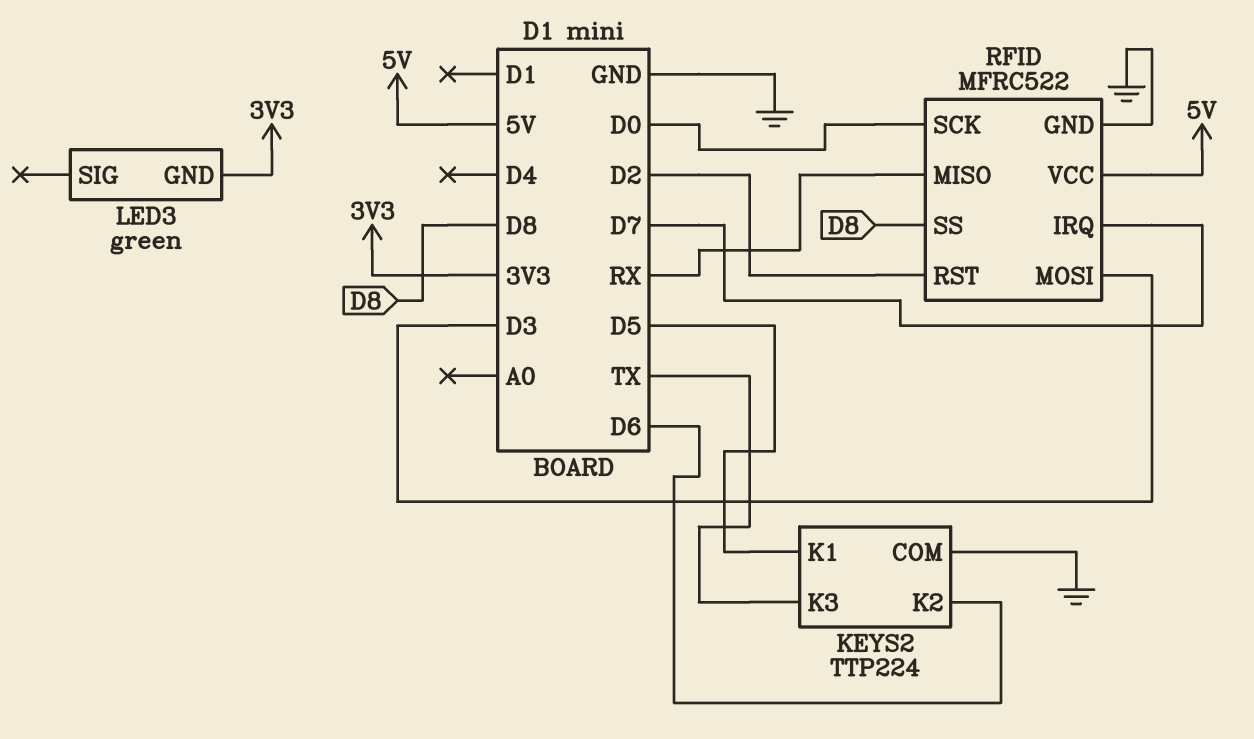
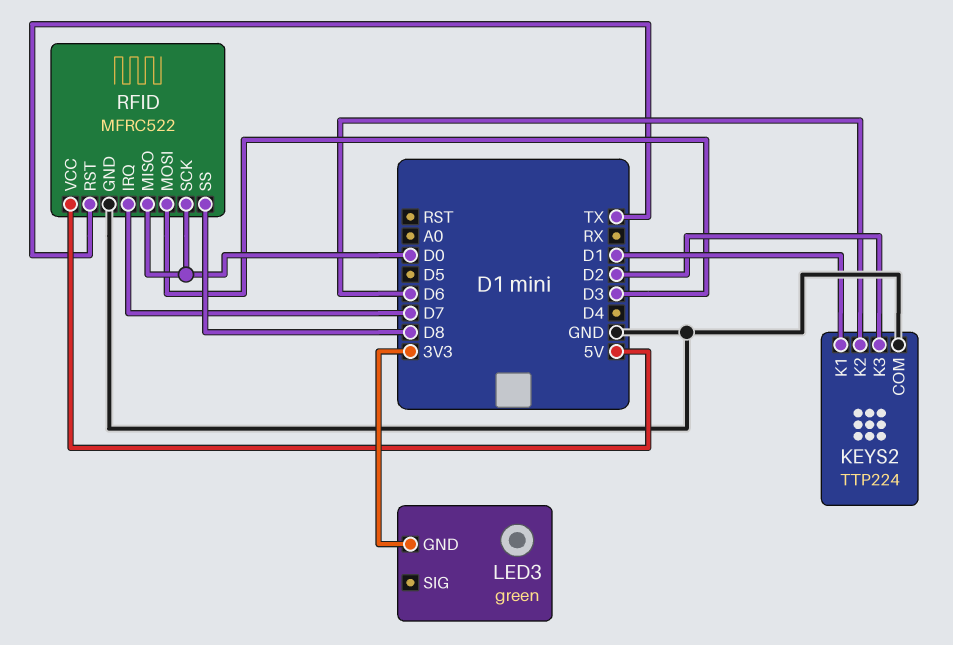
KEYS2 pin K1: D5 -> D1
KEYS2 pin K3: TX -> D2
RFID pin MISO: RX -> D0
RFID pin RST: D2 -> TX

